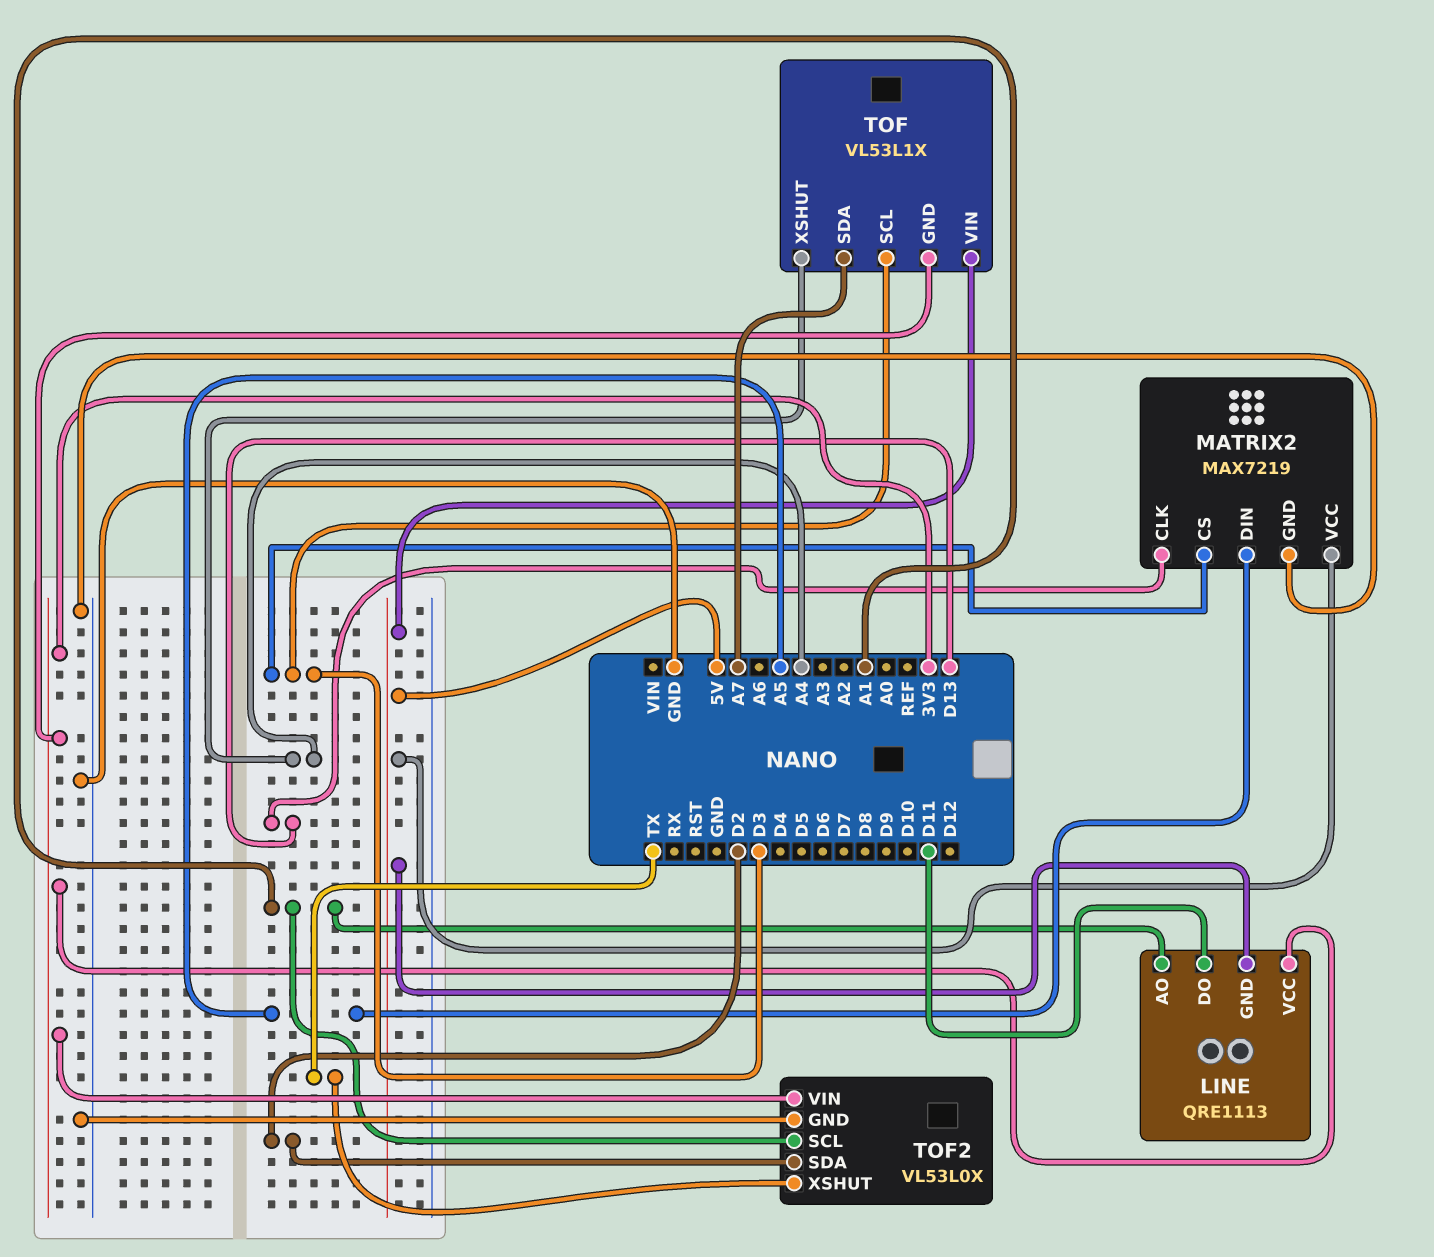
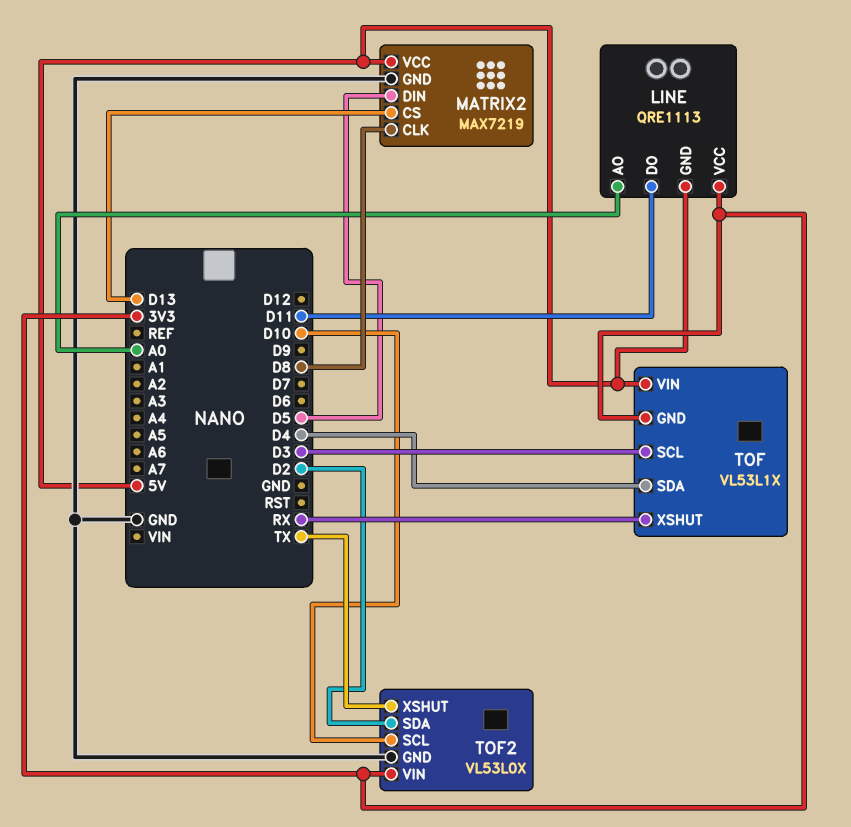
LINE pin AO: A1 -> A0
MATRIX2 pin CLK: D13 -> D8
MATRIX2 pin CS: D3 -> D13
MATRIX2 pin DIN: A5 -> D5
TOF pin SDA: A7 -> D4
TOF pin XSHUT: A4 -> RX
TOF2 pin SCL: A1 -> D10

